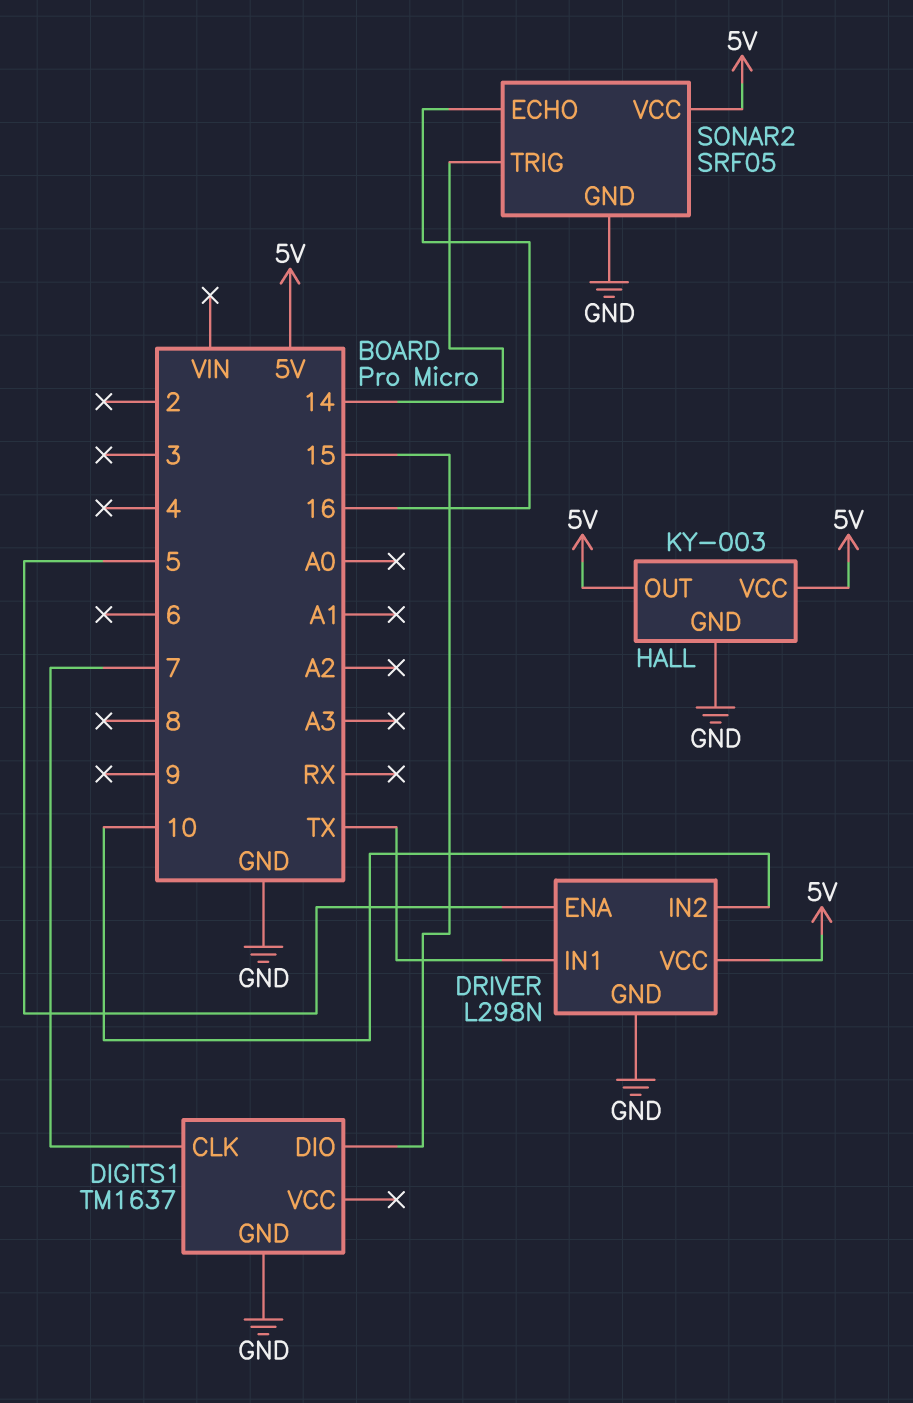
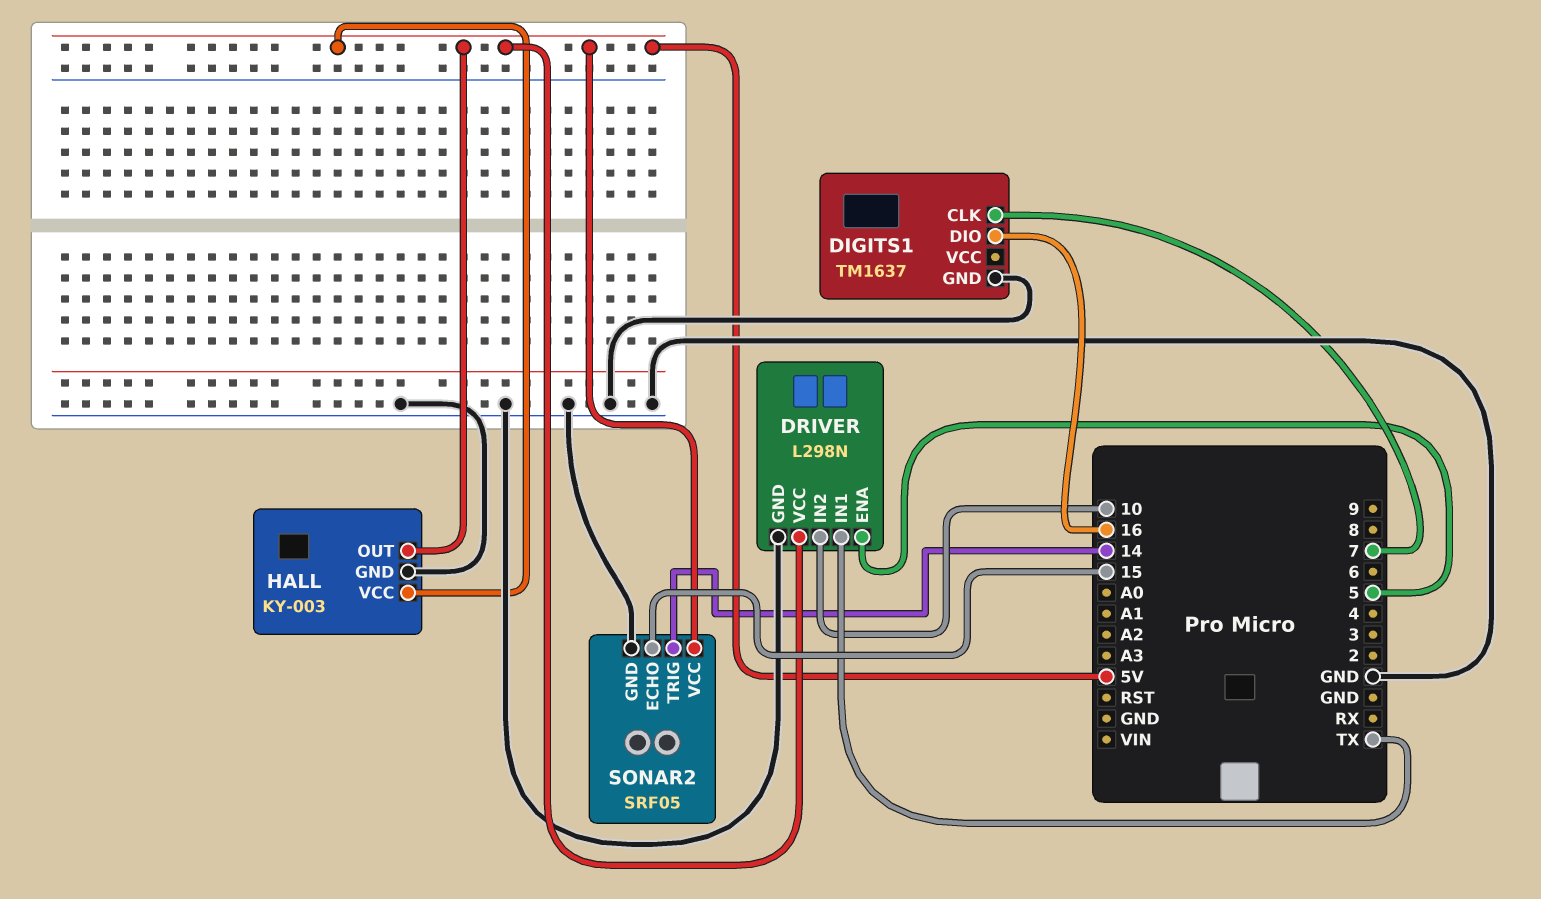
DIGITS1 pin DIO: 15 -> 16
SONAR2 pin ECHO: 16 -> 15

